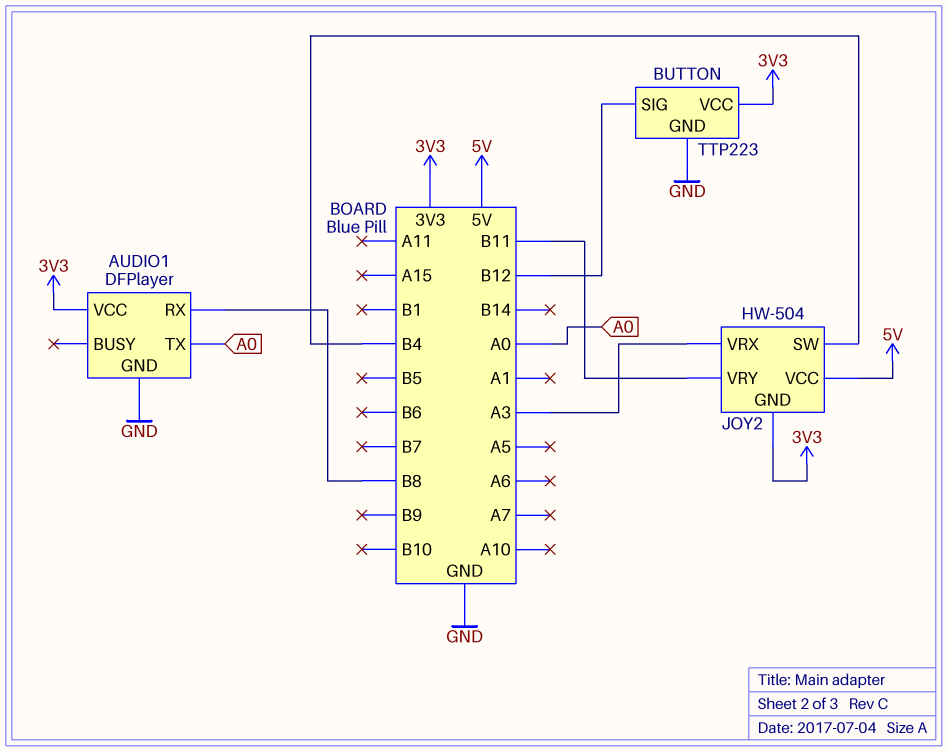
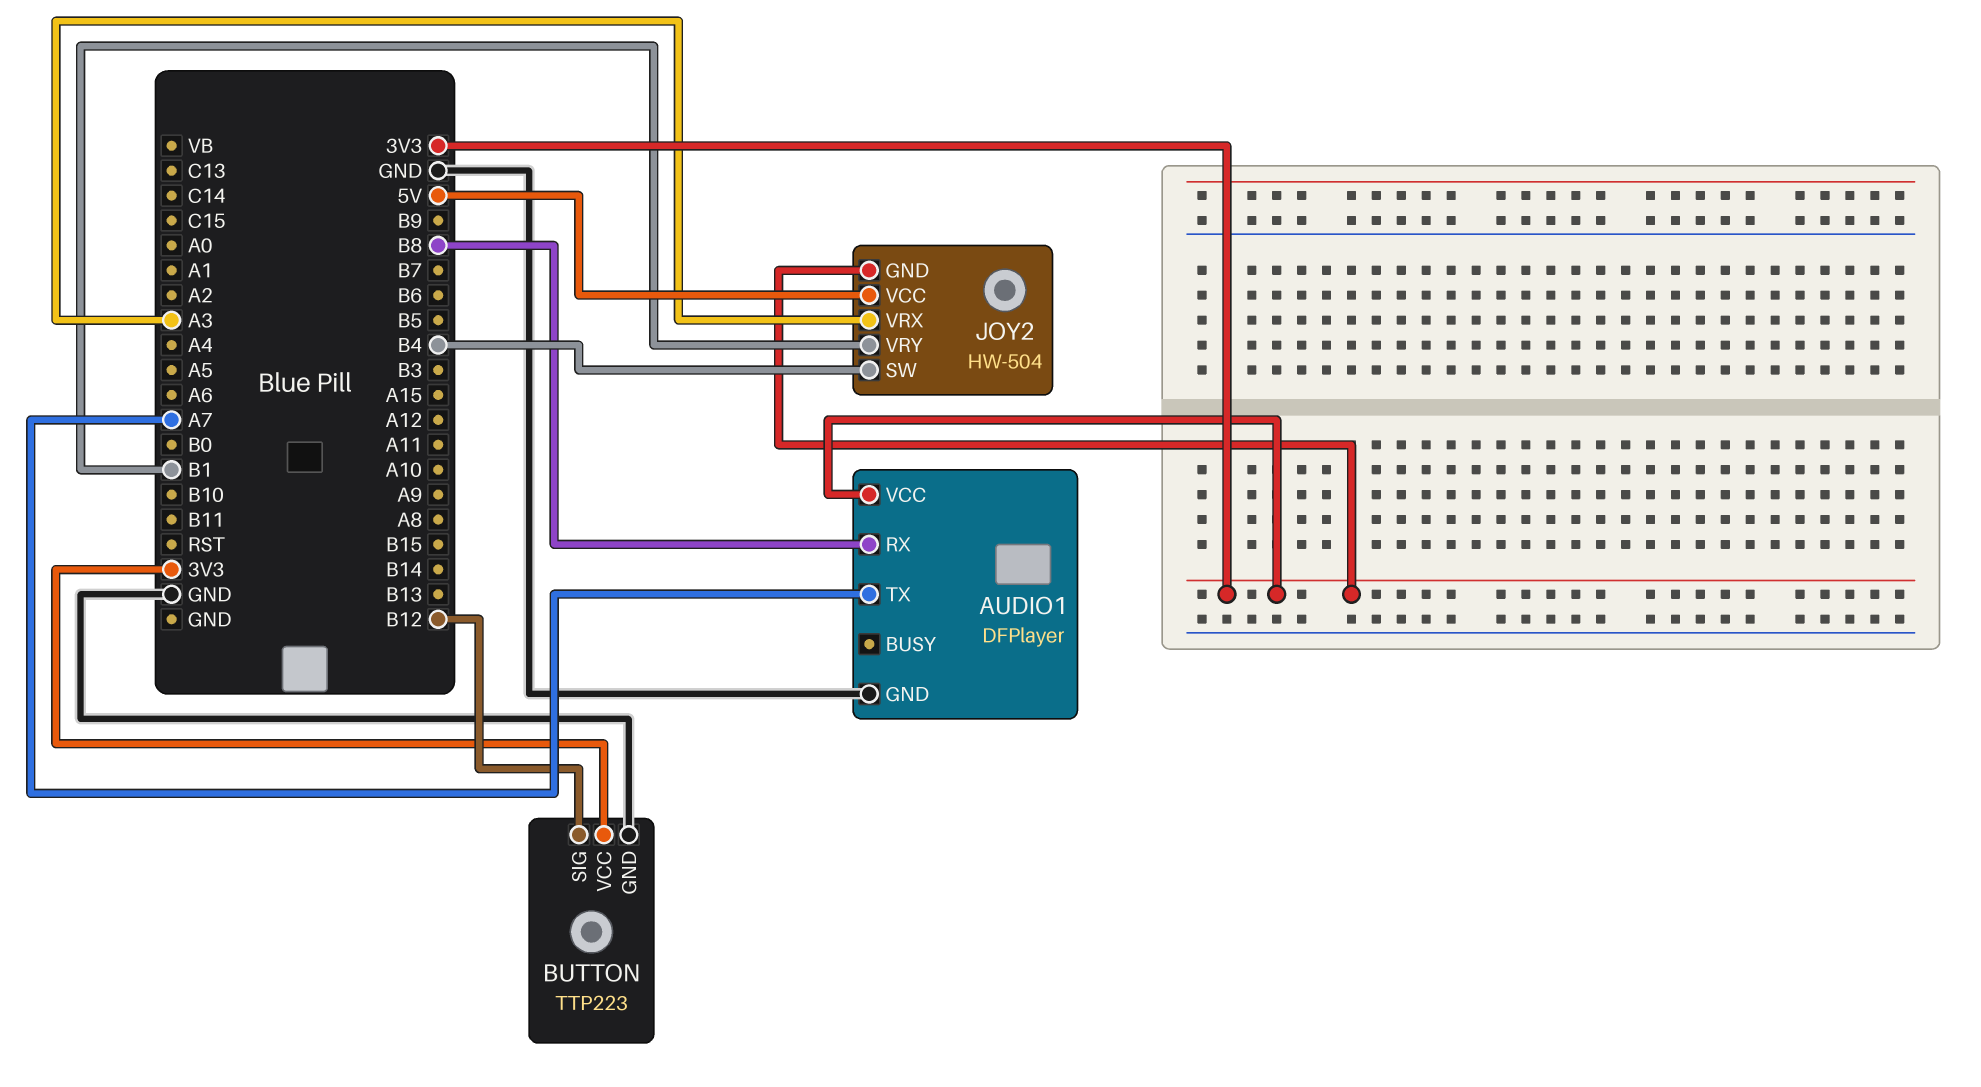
AUDIO1 pin TX: A0 -> A7
JOY2 pin VRY: B11 -> B1

